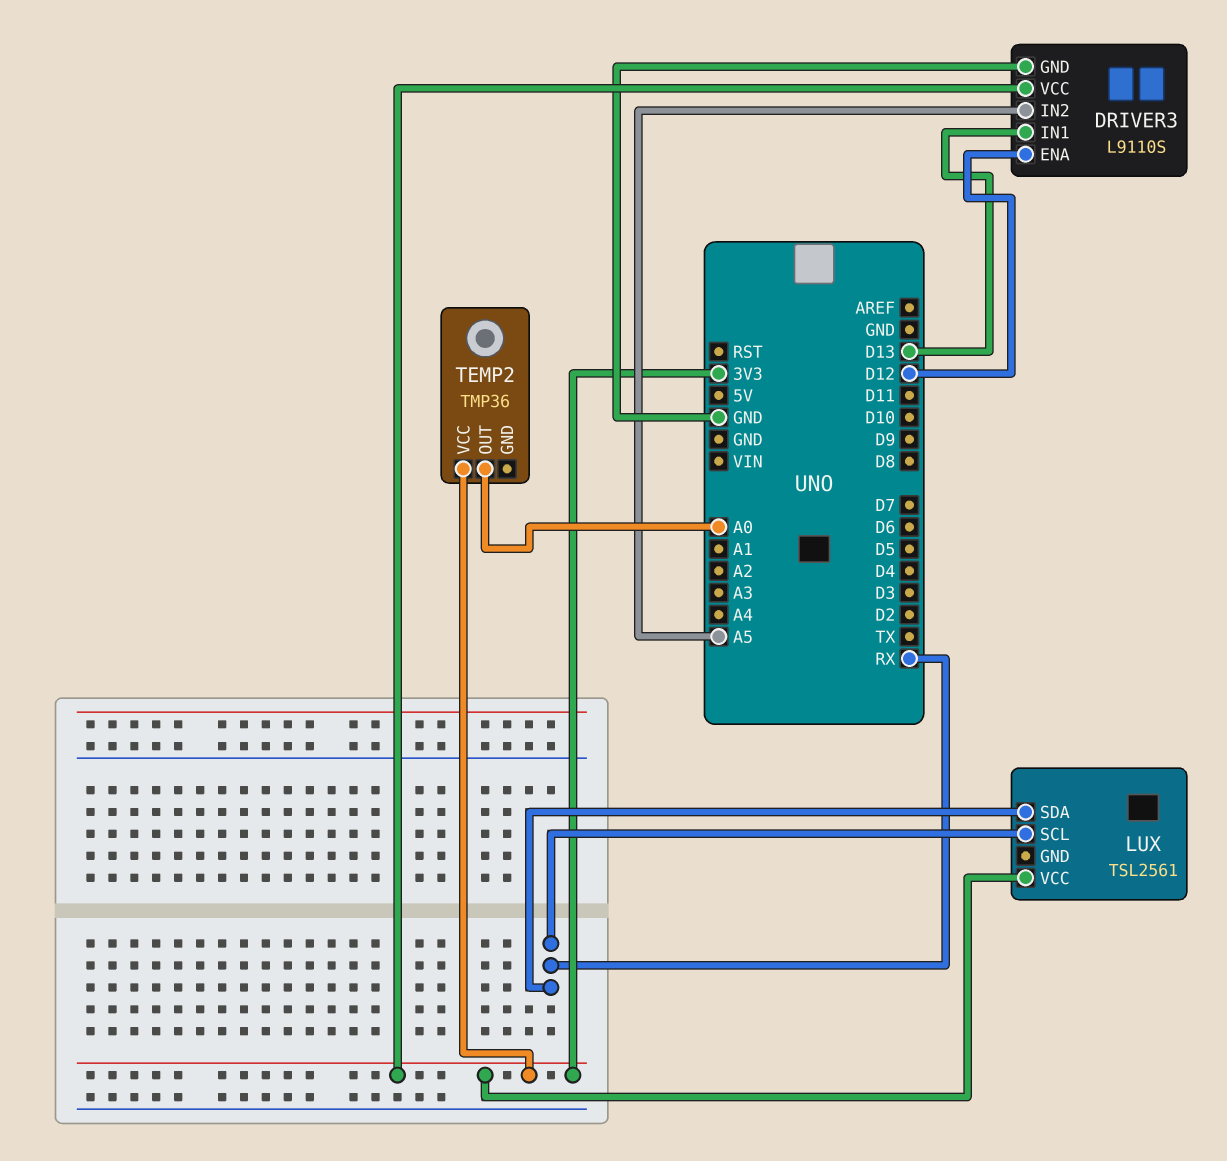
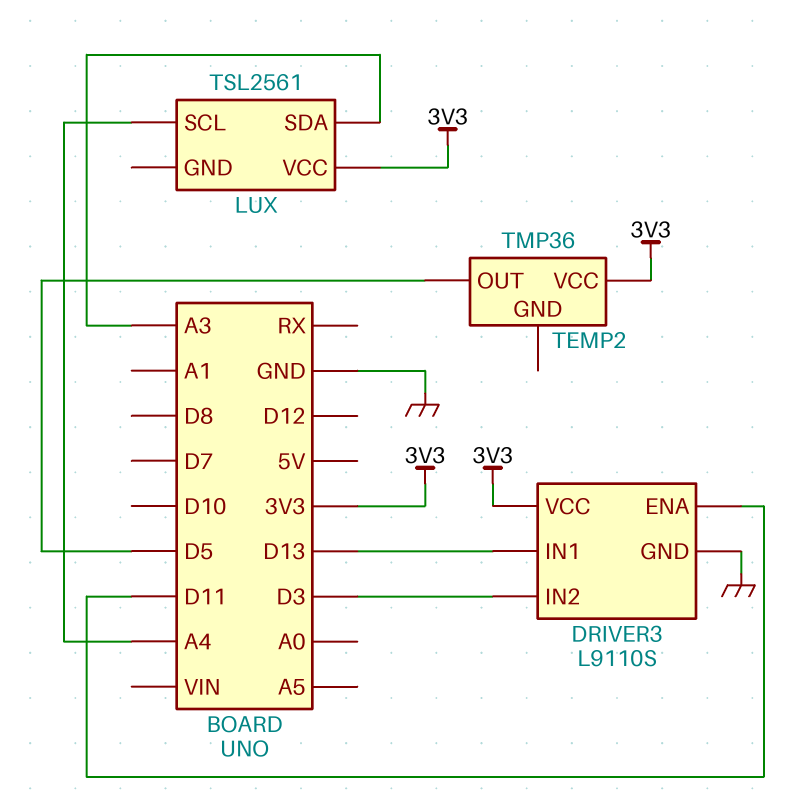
DRIVER3 pin ENA: D12 -> D11
DRIVER3 pin IN2: A5 -> D3
LUX pin SCL: RX -> A4
LUX pin SDA: RX -> A3
TEMP2 pin OUT: A0 -> D5

